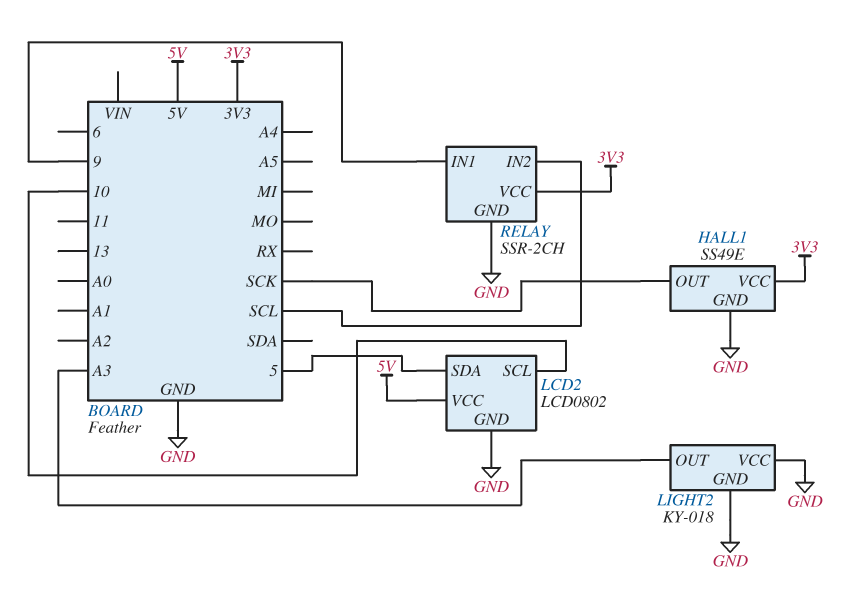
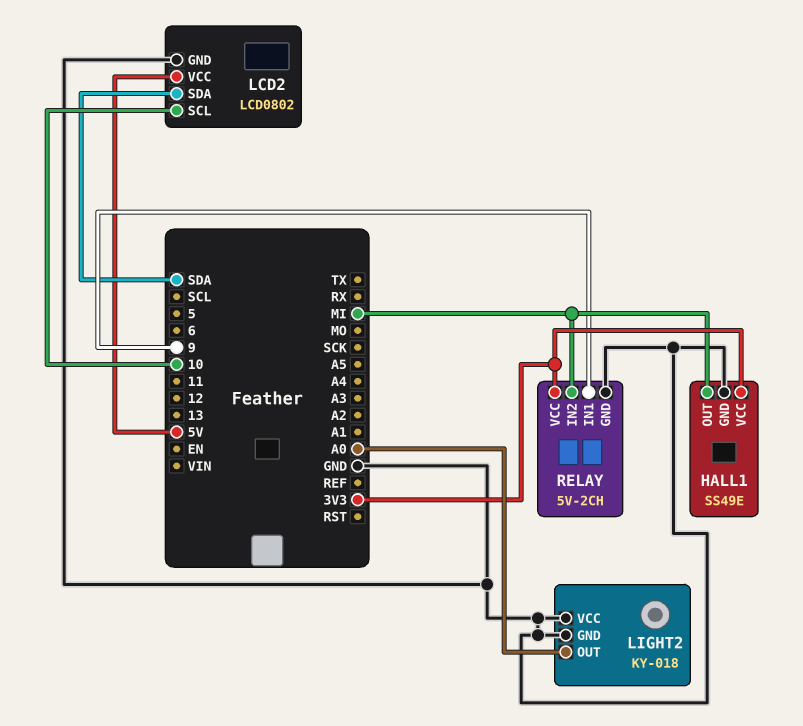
HALL1 pin OUT: SCK -> MI
LCD2 pin SDA: 5 -> SDA
LIGHT2 pin OUT: A3 -> A0
RELAY: SSR-2CH -> 5V-2CH
RELAY pin IN2: SCL -> MI

